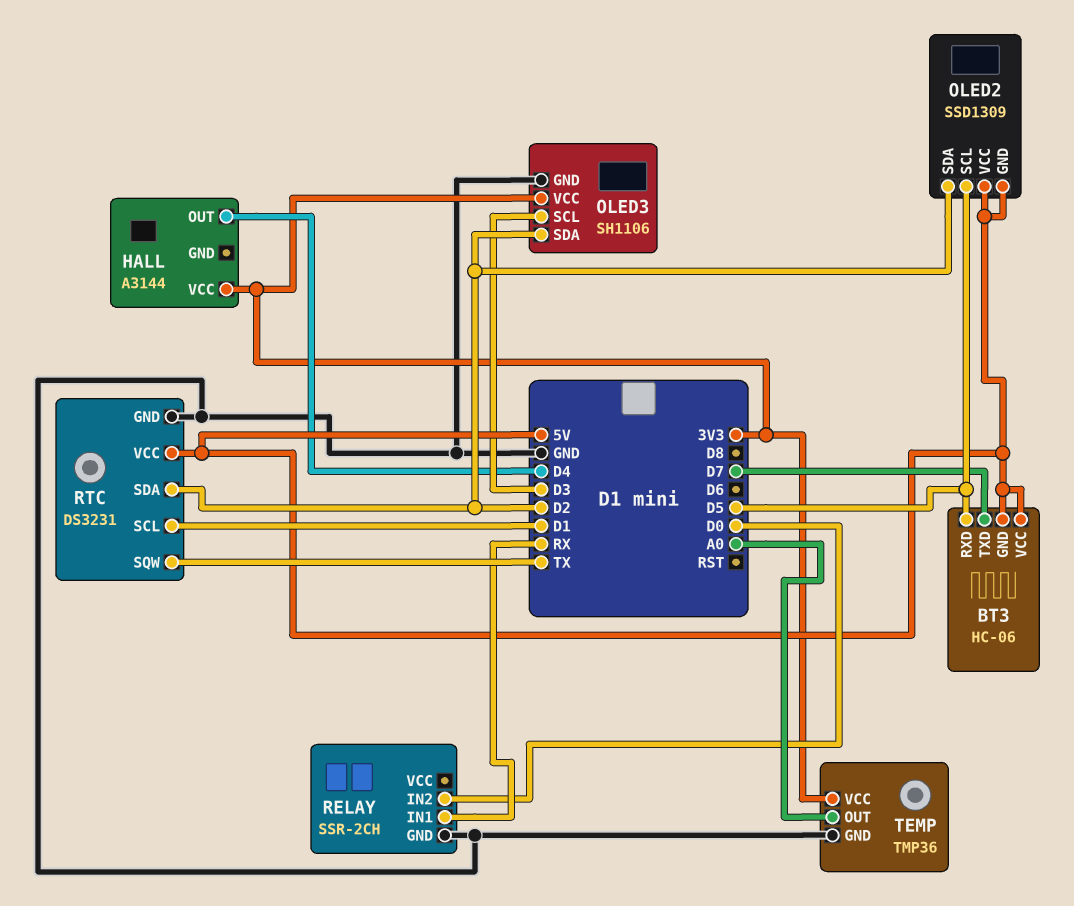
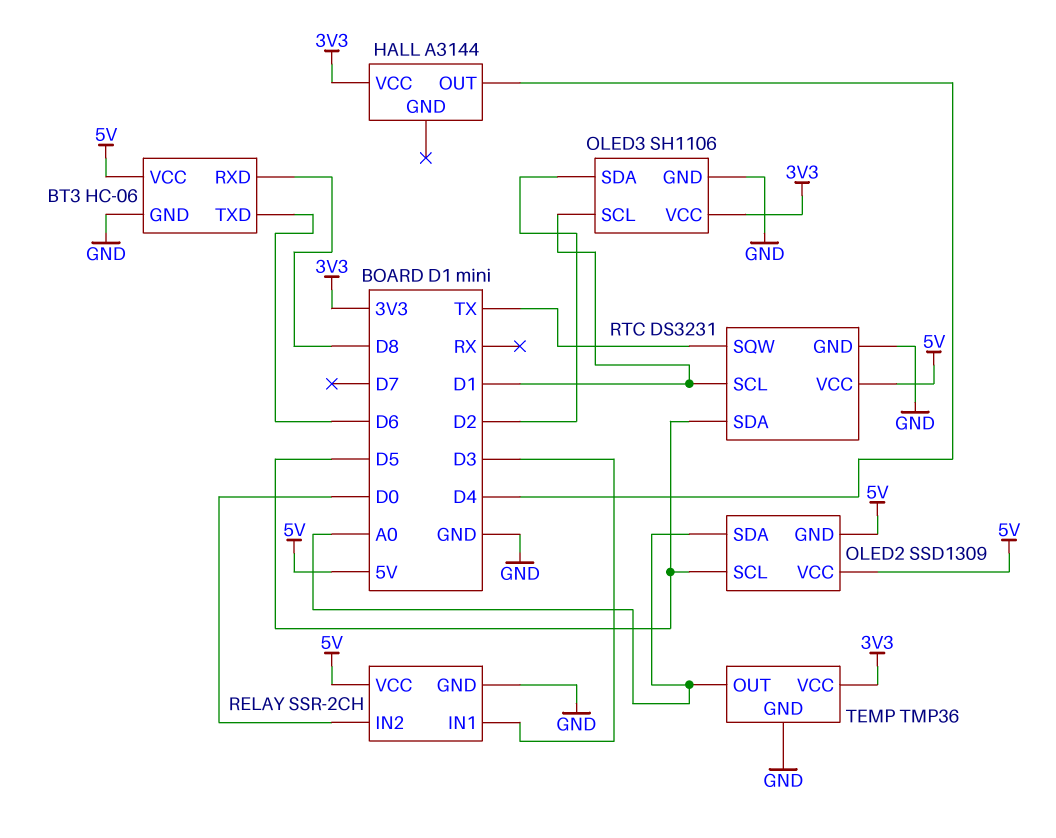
BT3 pin GND: 5V -> GND
BT3 pin RXD: D5 -> D8
BT3 pin TXD: D7 -> D6
OLED2 pin SDA: D2 -> A0
OLED3 pin SCL: D3 -> D1
RELAY pin IN1: RX -> D3
RELAY pin VCC: none -> 5V
RTC pin SDA: D2 -> D5

